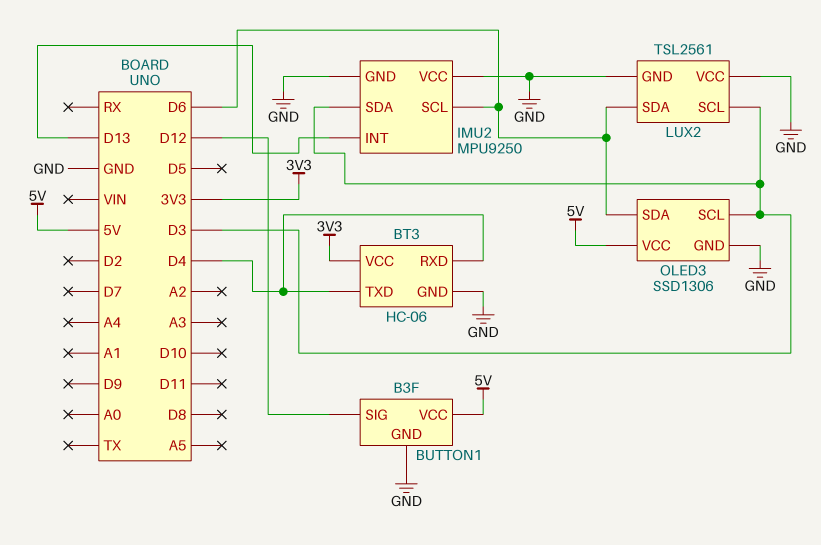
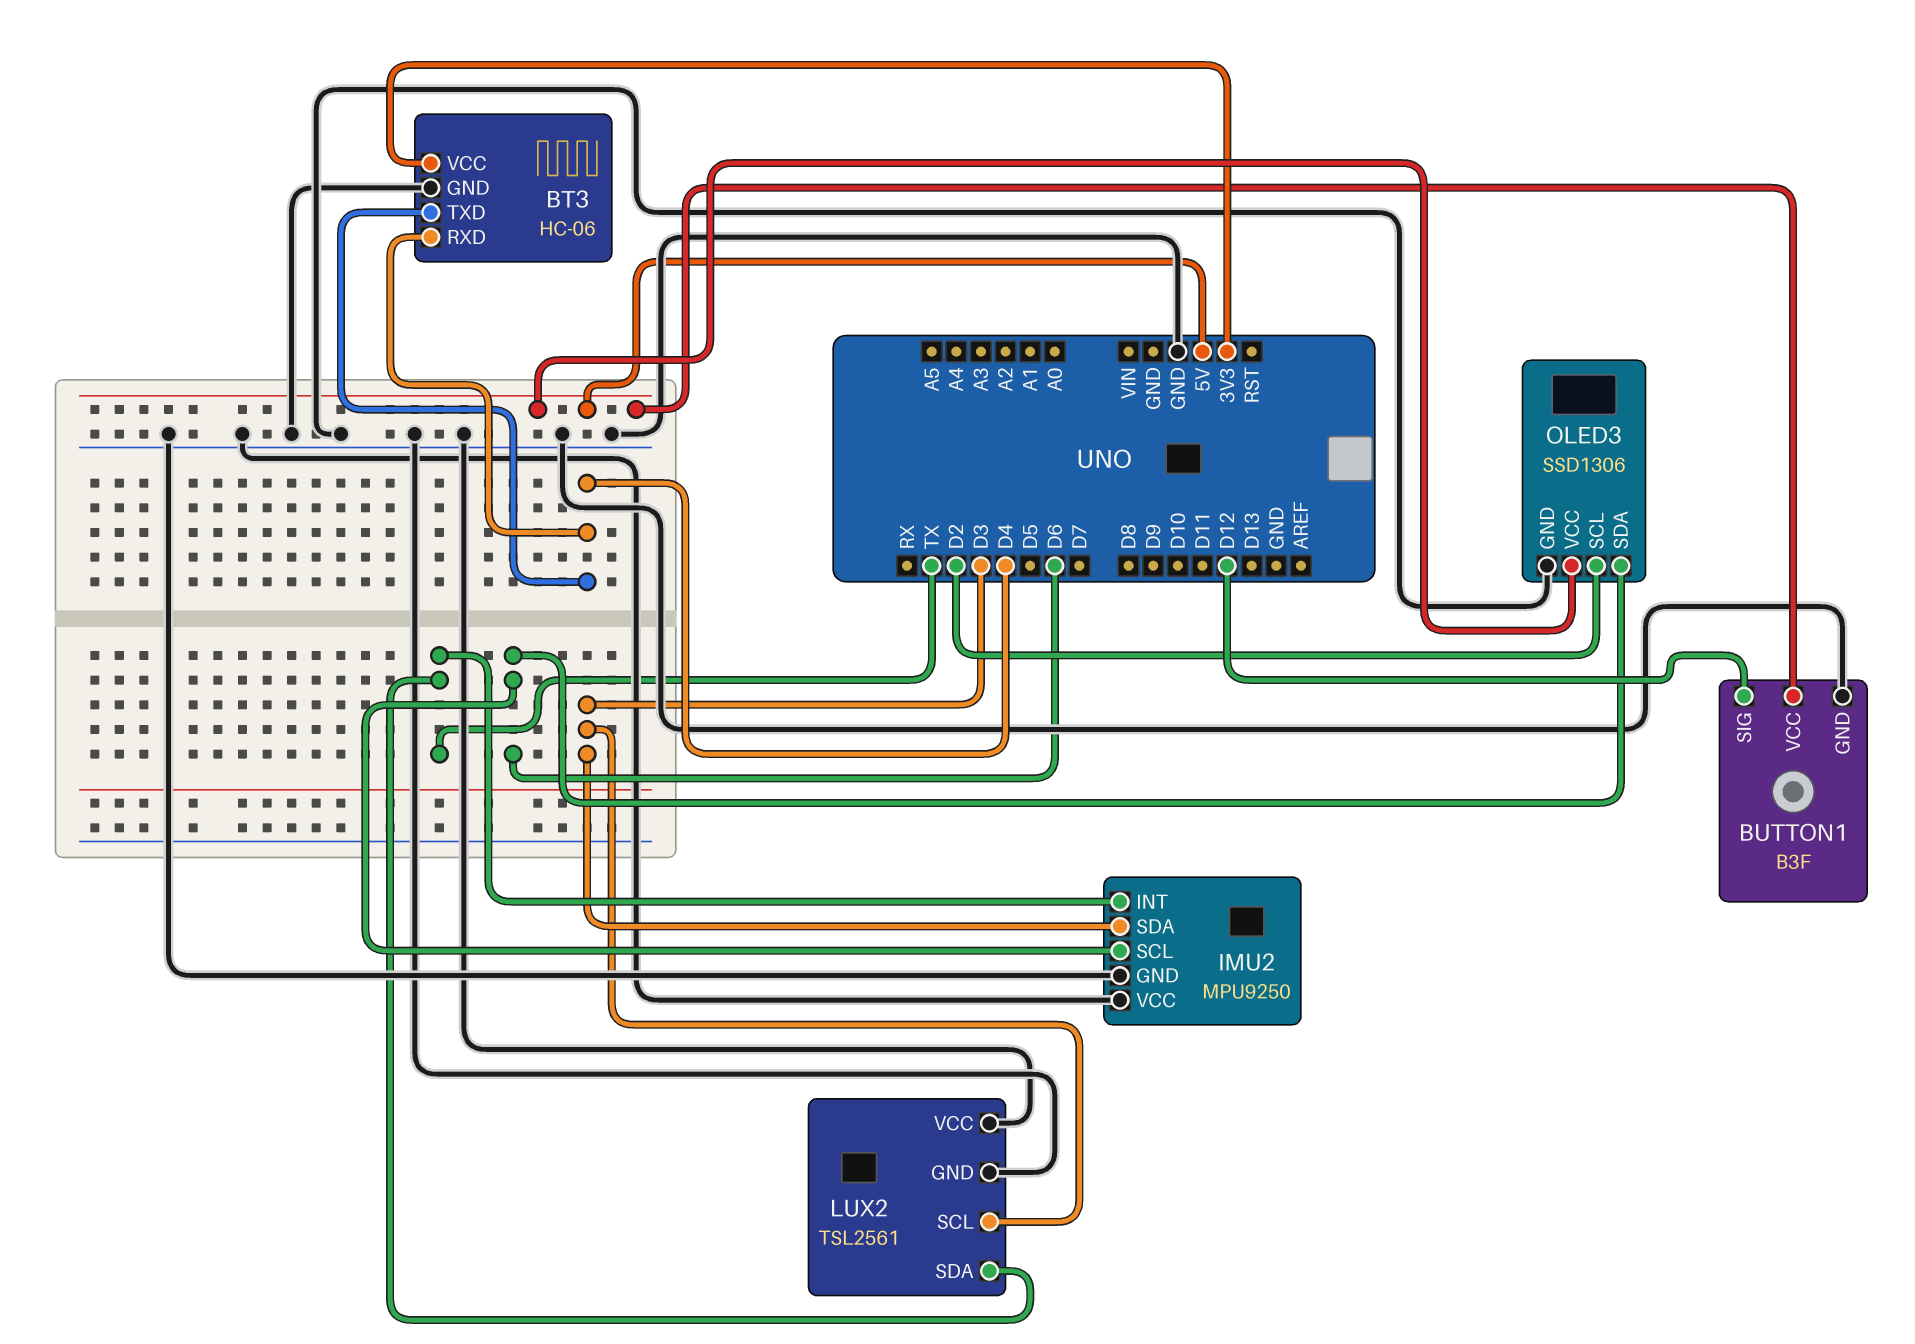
IMU2 pin INT: D13 -> TX
LUX2 pin SDA: D6 -> TX
OLED3 pin SCL: D3 -> D2

